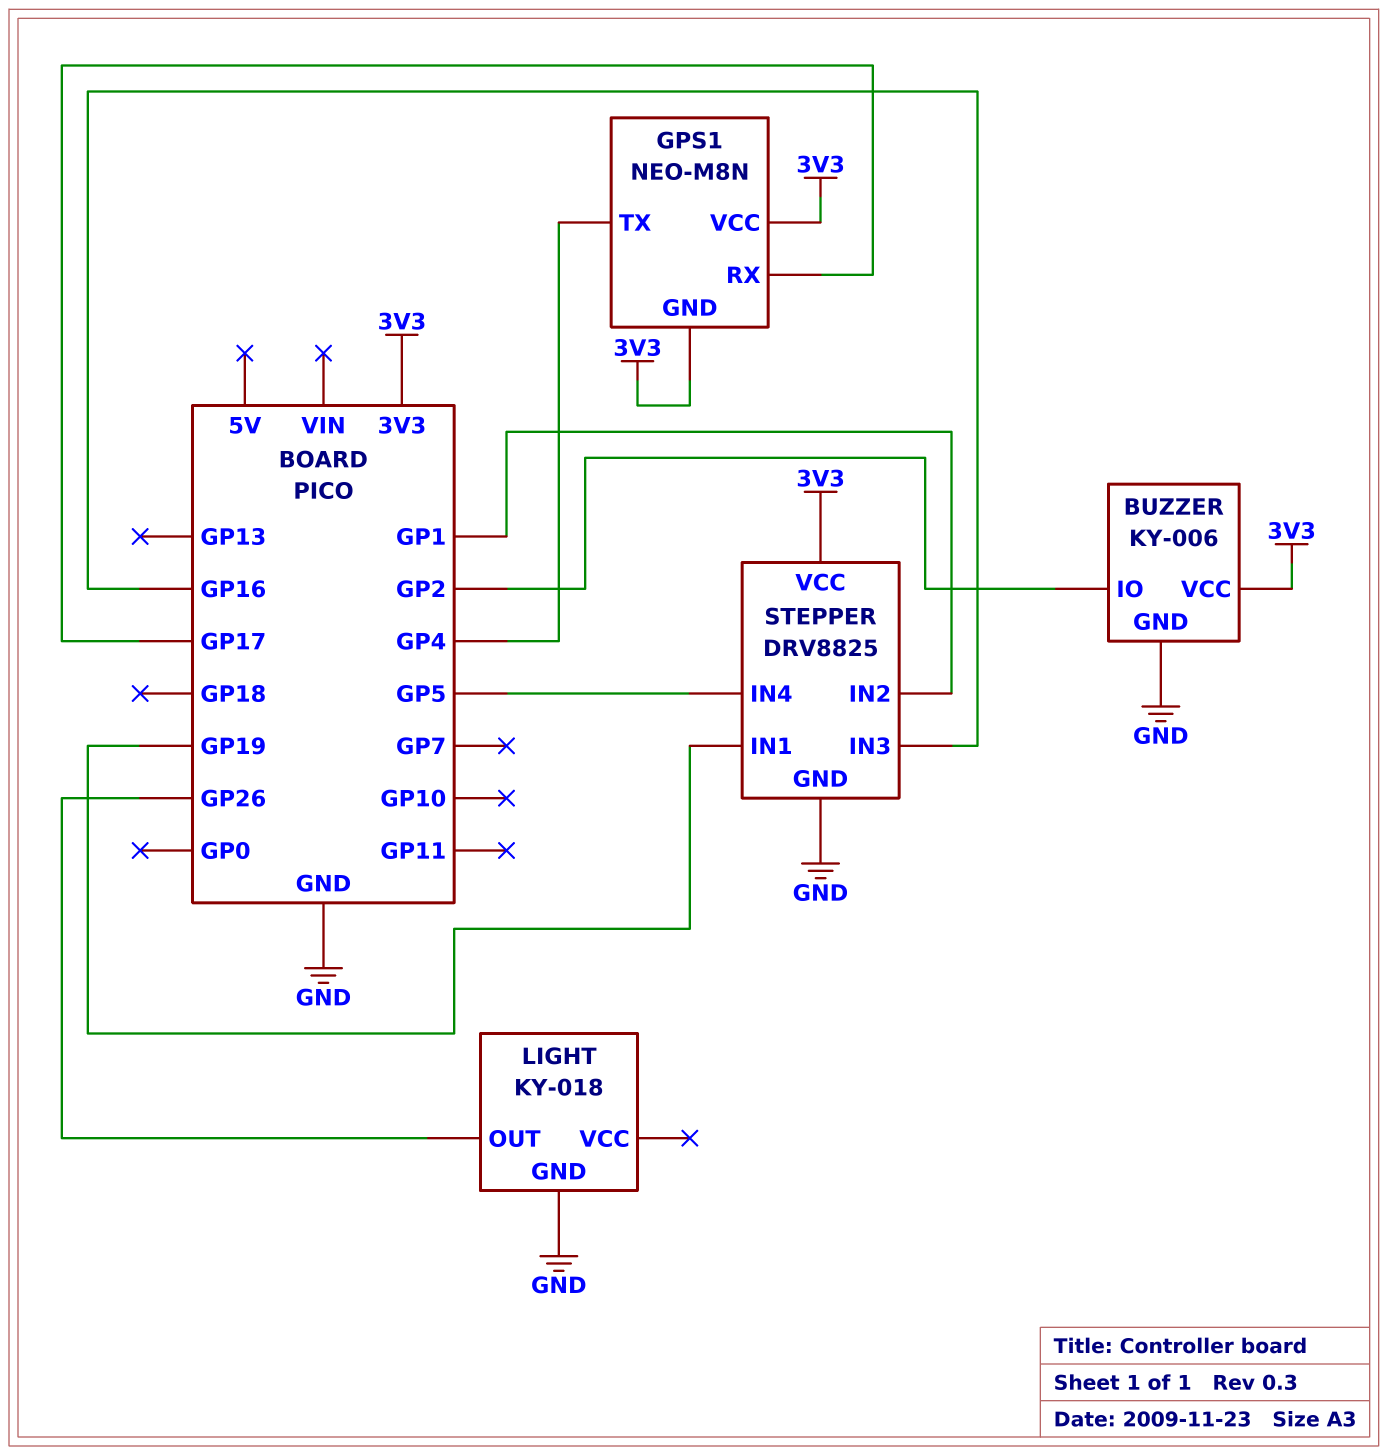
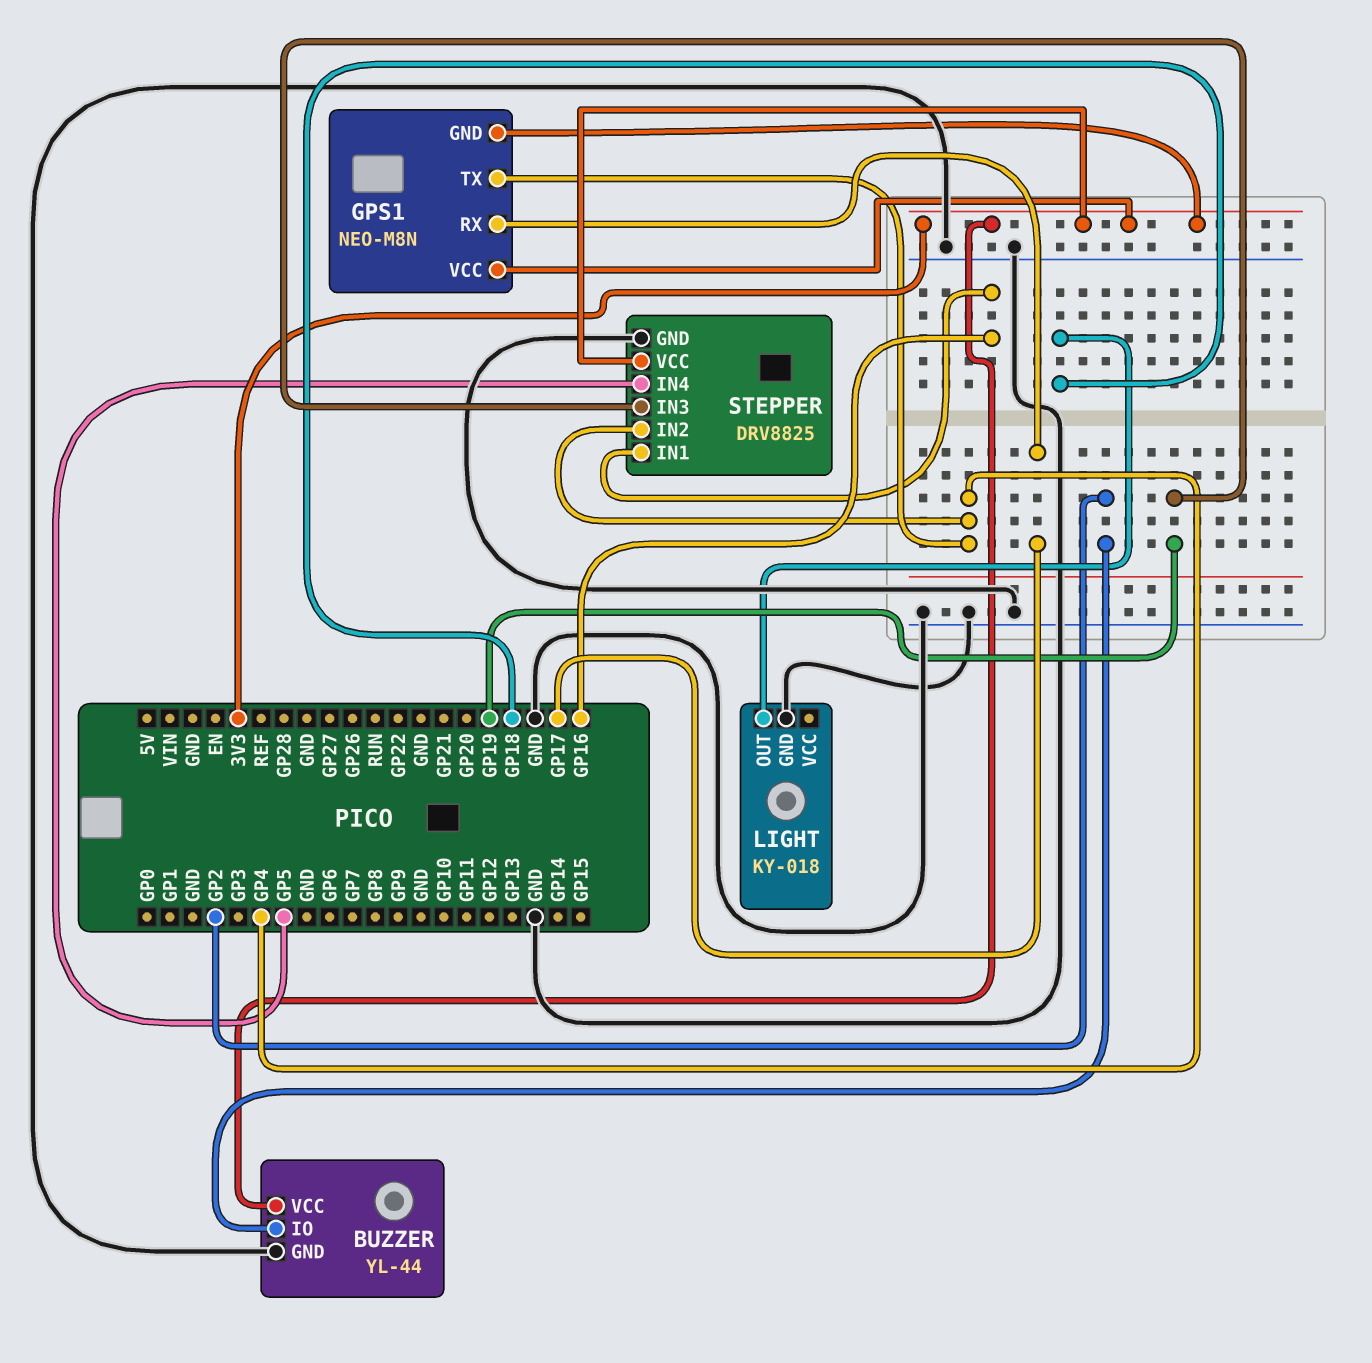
BUZZER: KY-006 -> YL-44
LIGHT pin OUT: GP26 -> GP18
STEPPER pin IN1: GP19 -> GP16
STEPPER pin IN2: GP1 -> GP4
STEPPER pin IN3: GP16 -> GP19

